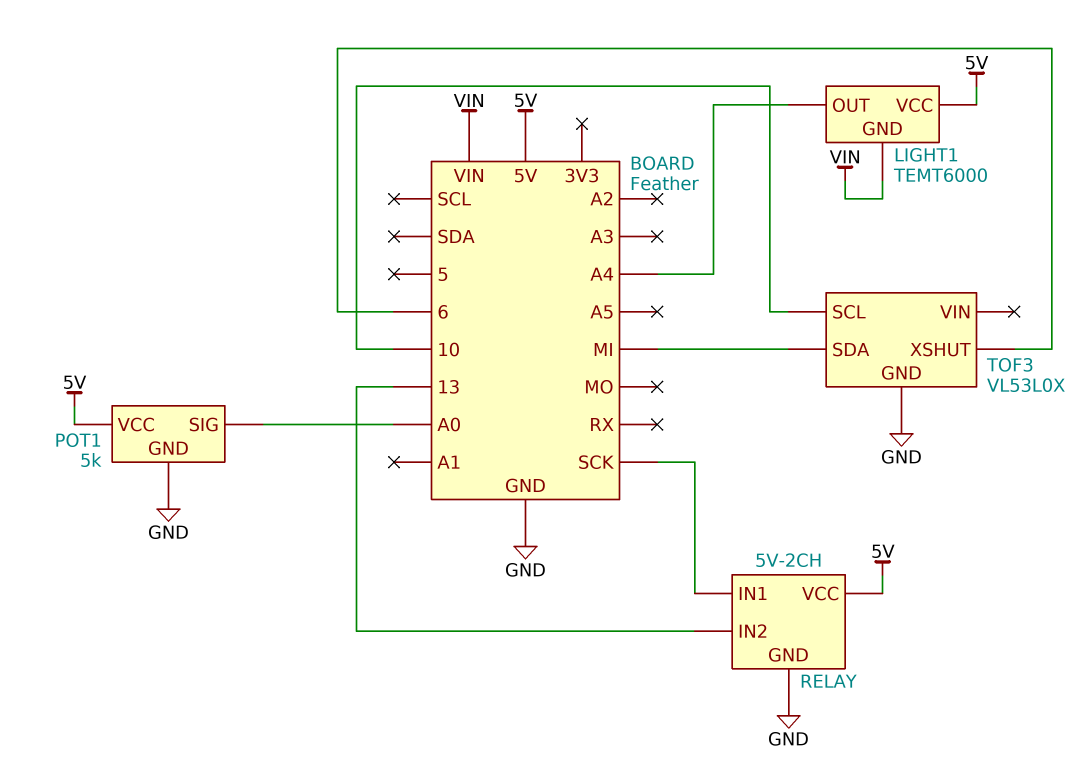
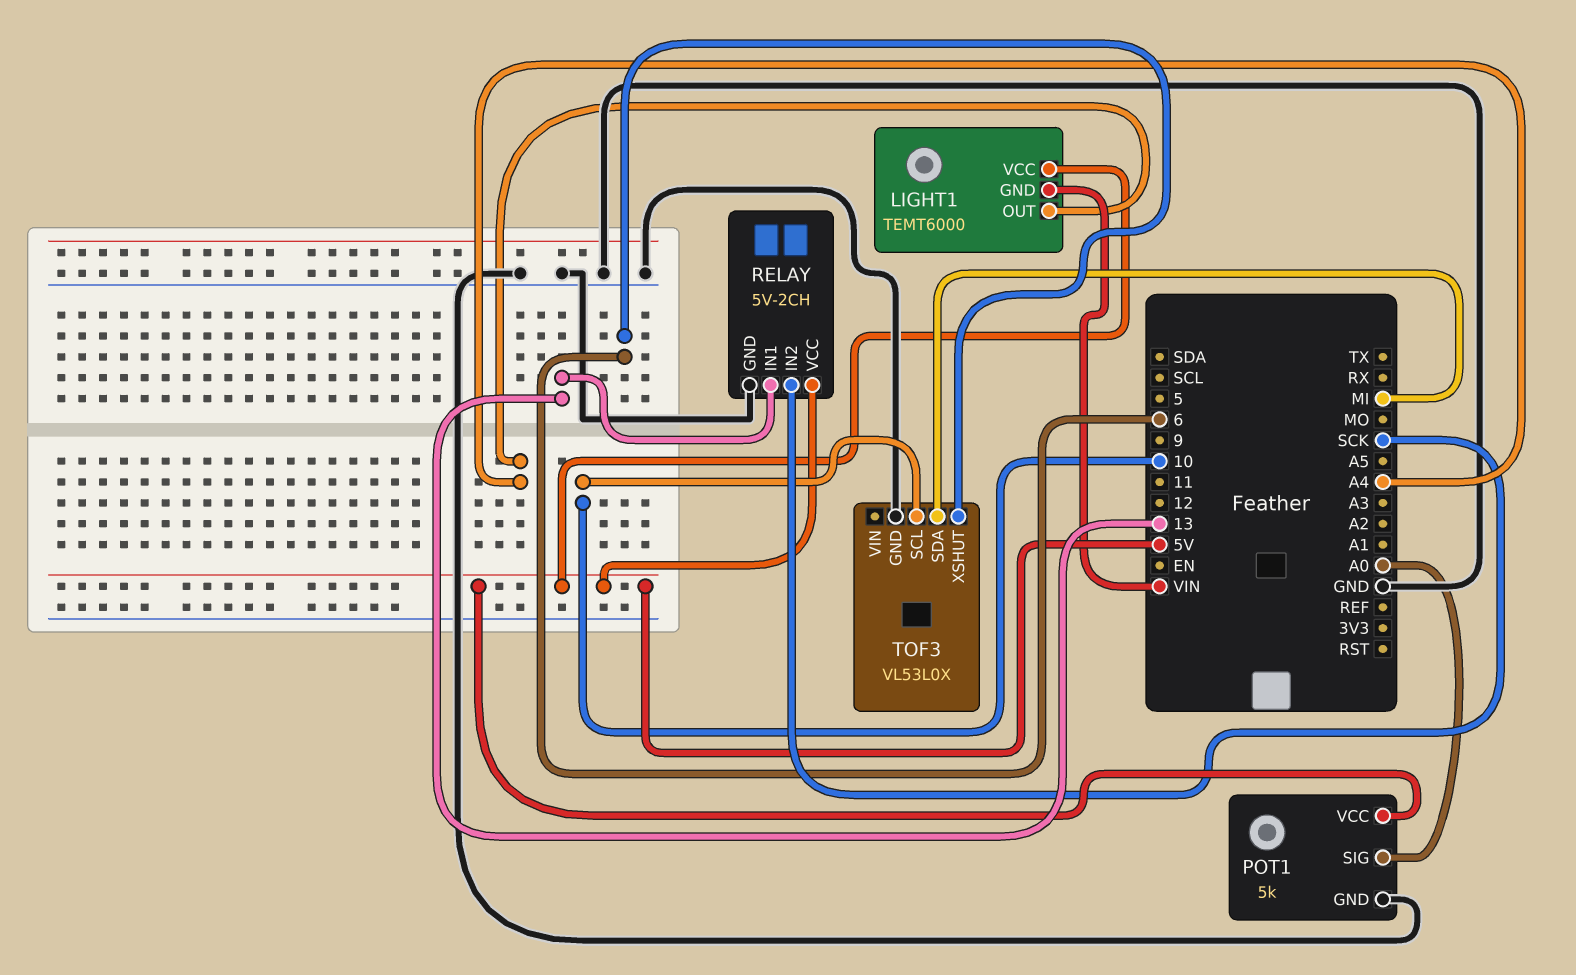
RELAY pin IN1: SCK -> 13
RELAY pin IN2: 13 -> SCK

